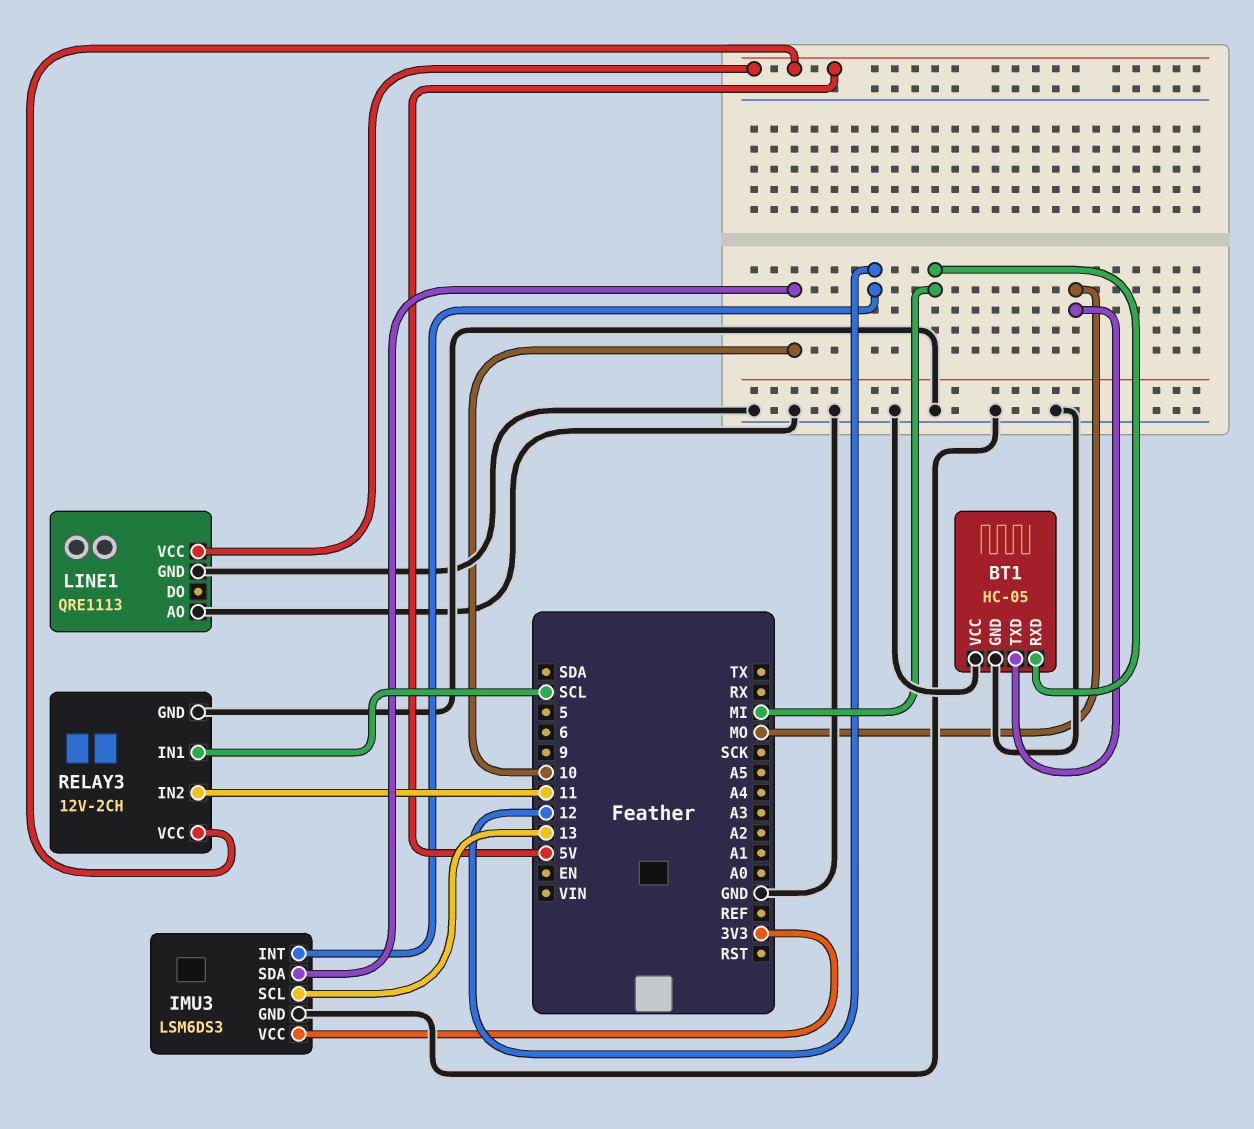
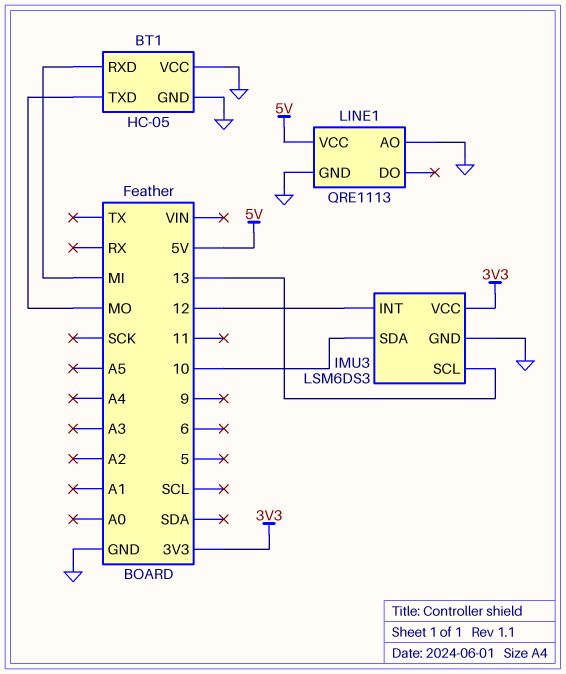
RELAY3: 12V-2CH -> none
RELAY3 pin GND: GND -> none
RELAY3 pin IN1: SCL -> none
RELAY3 pin IN2: 11 -> none
RELAY3 pin VCC: 5V -> none

